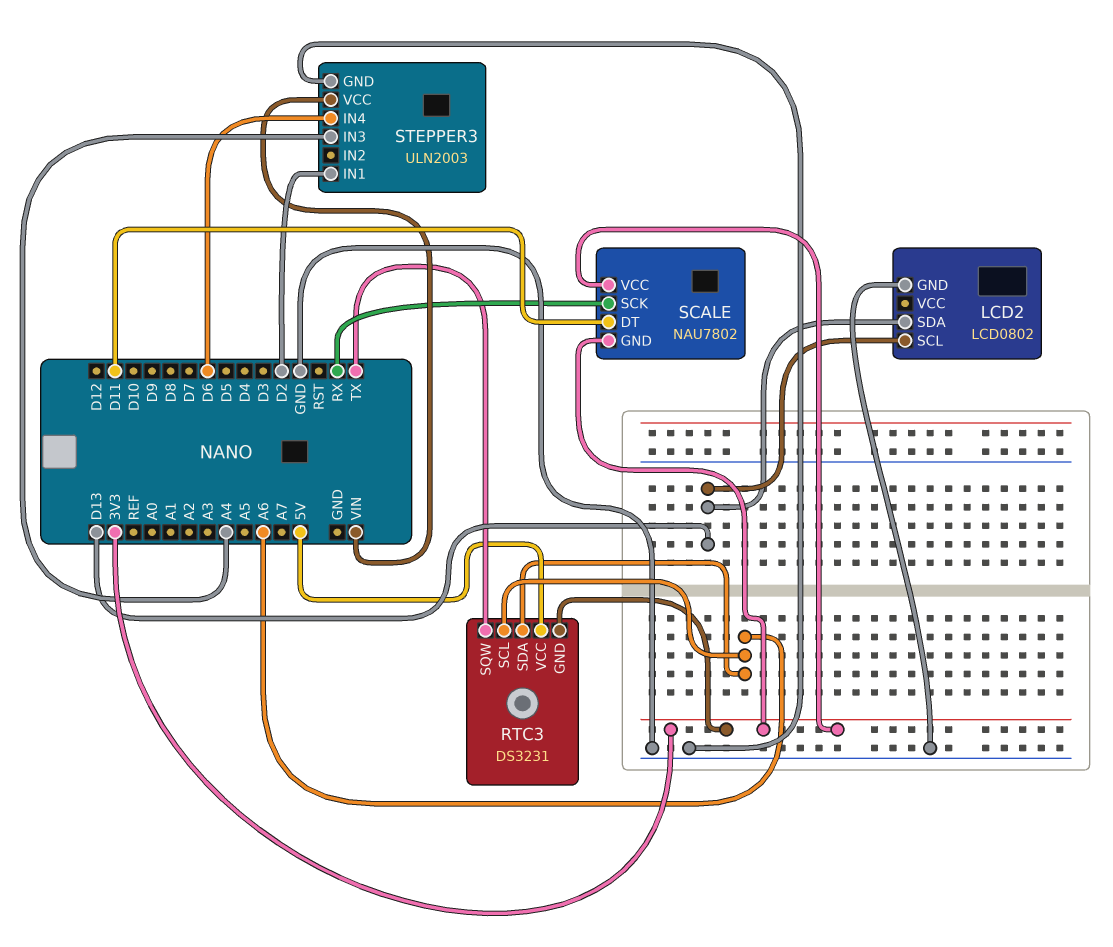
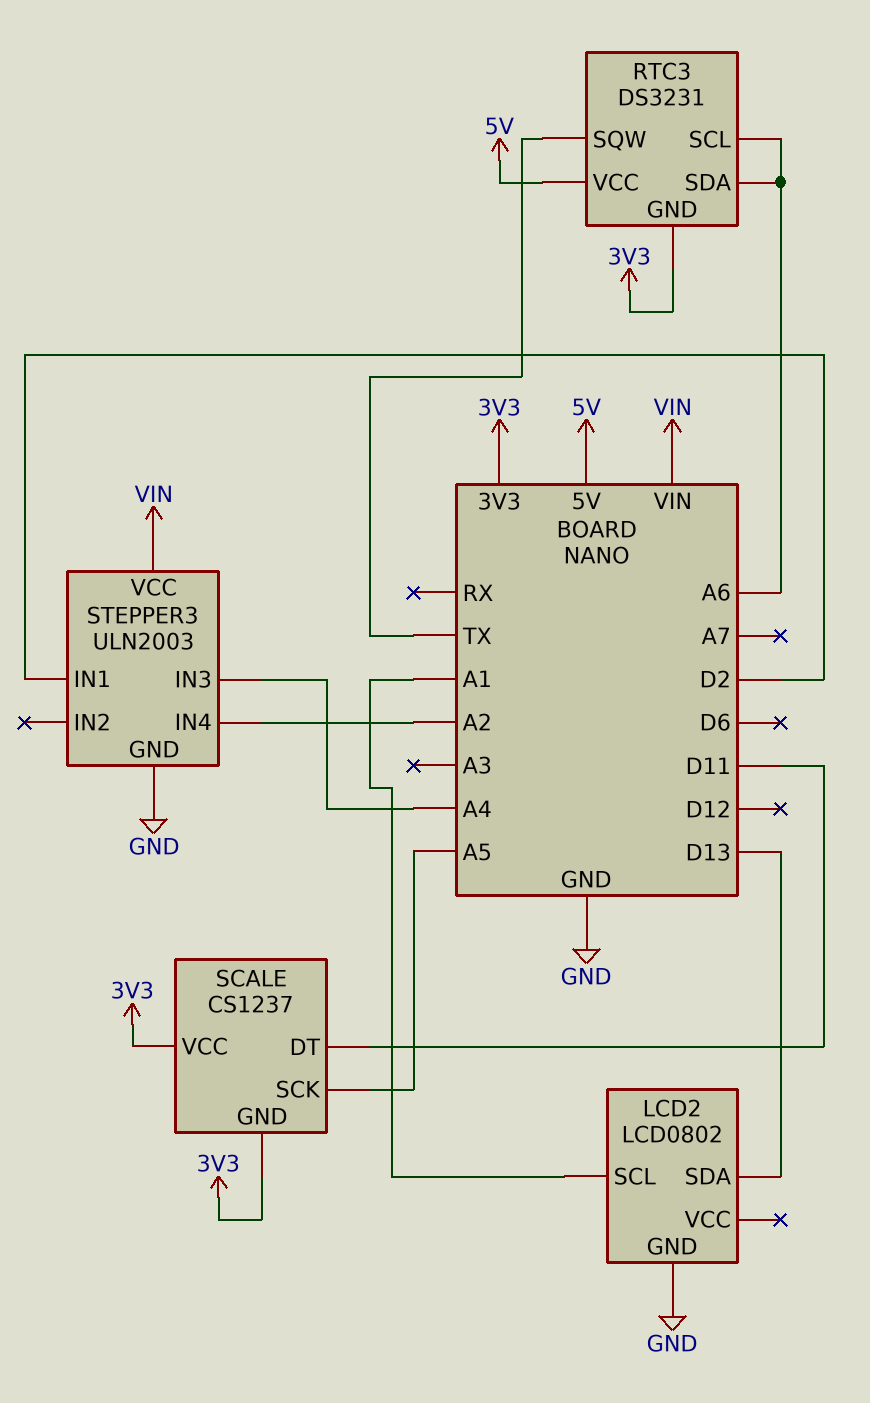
LCD2 pin SCL: D13 -> A1
SCALE: NAU7802 -> CS1237
SCALE pin SCK: RX -> A5
STEPPER3 pin IN4: D6 -> A2

